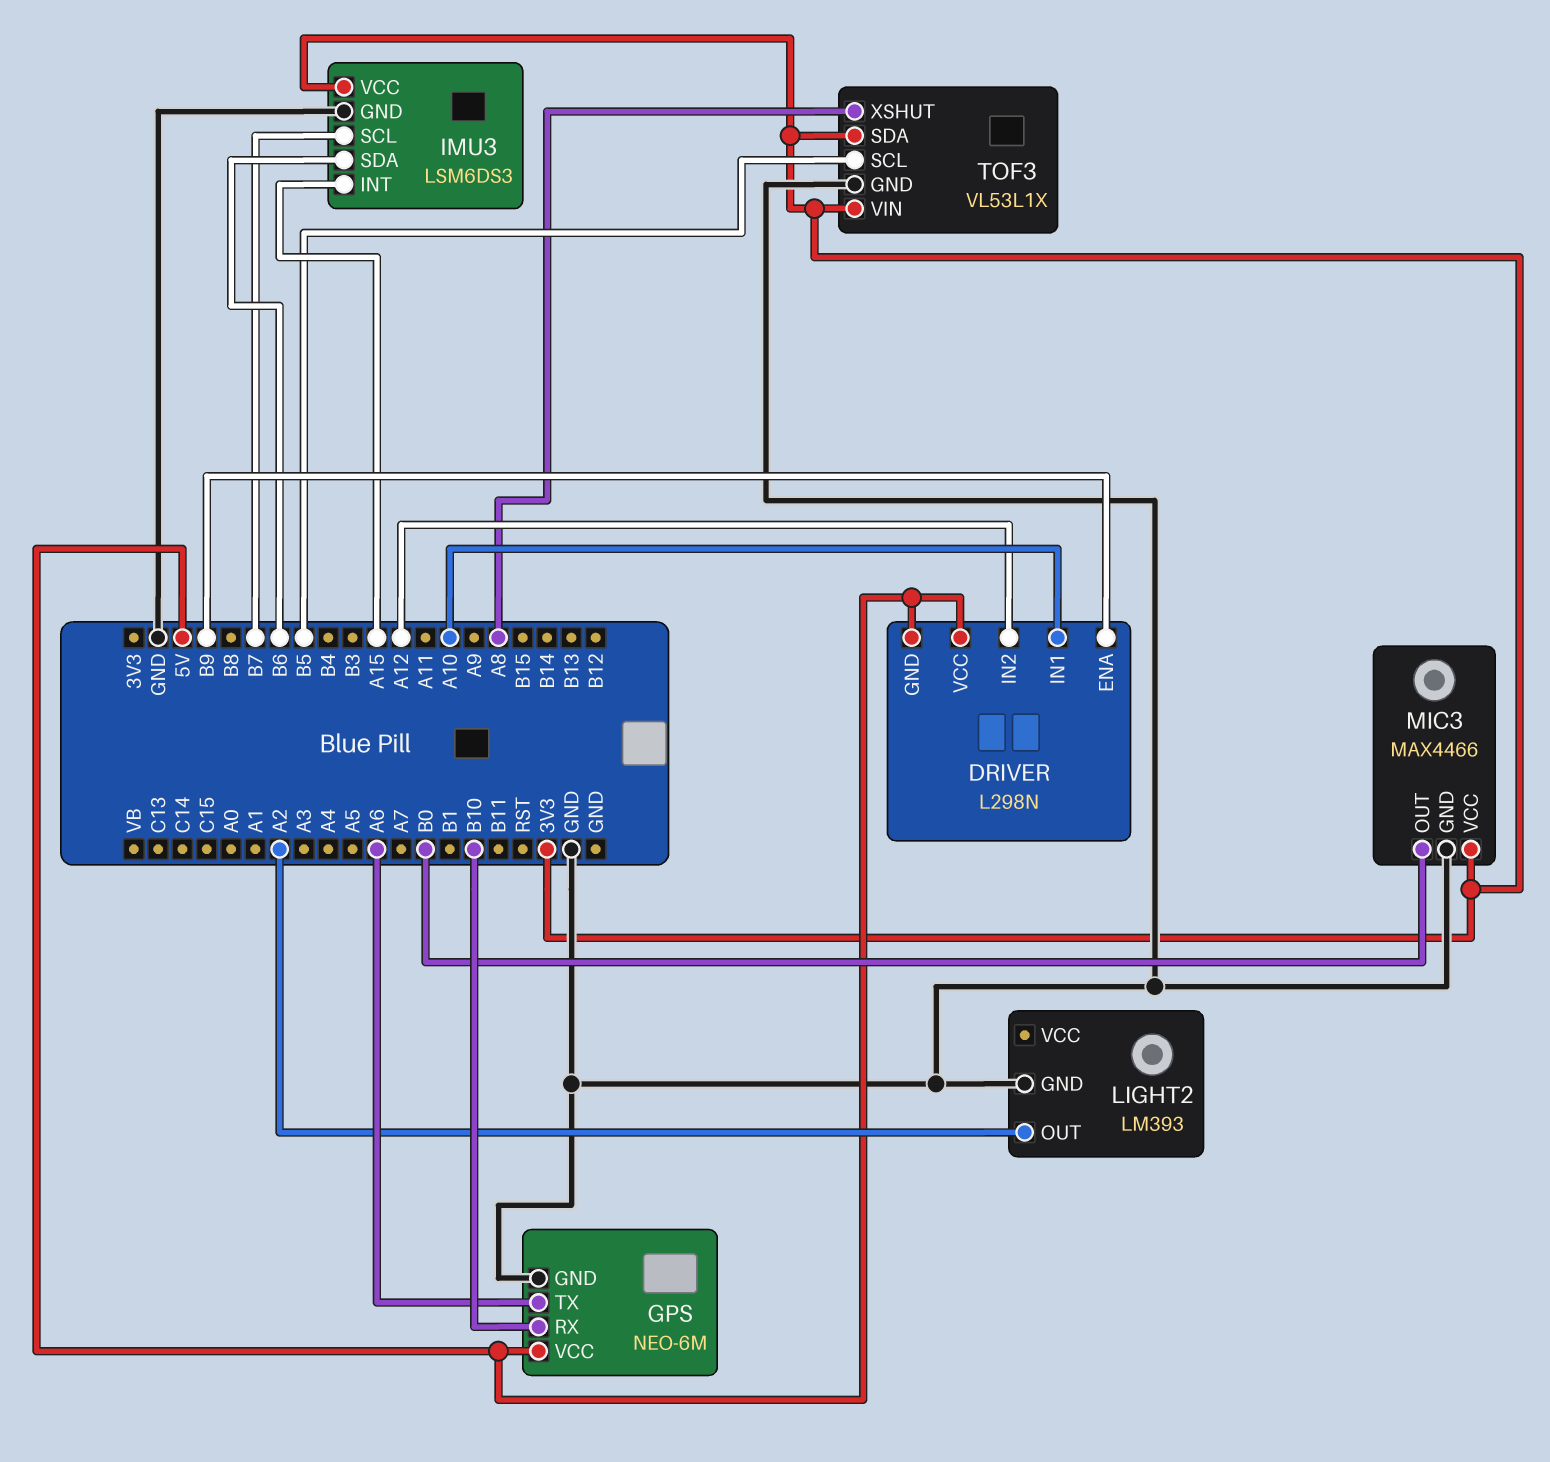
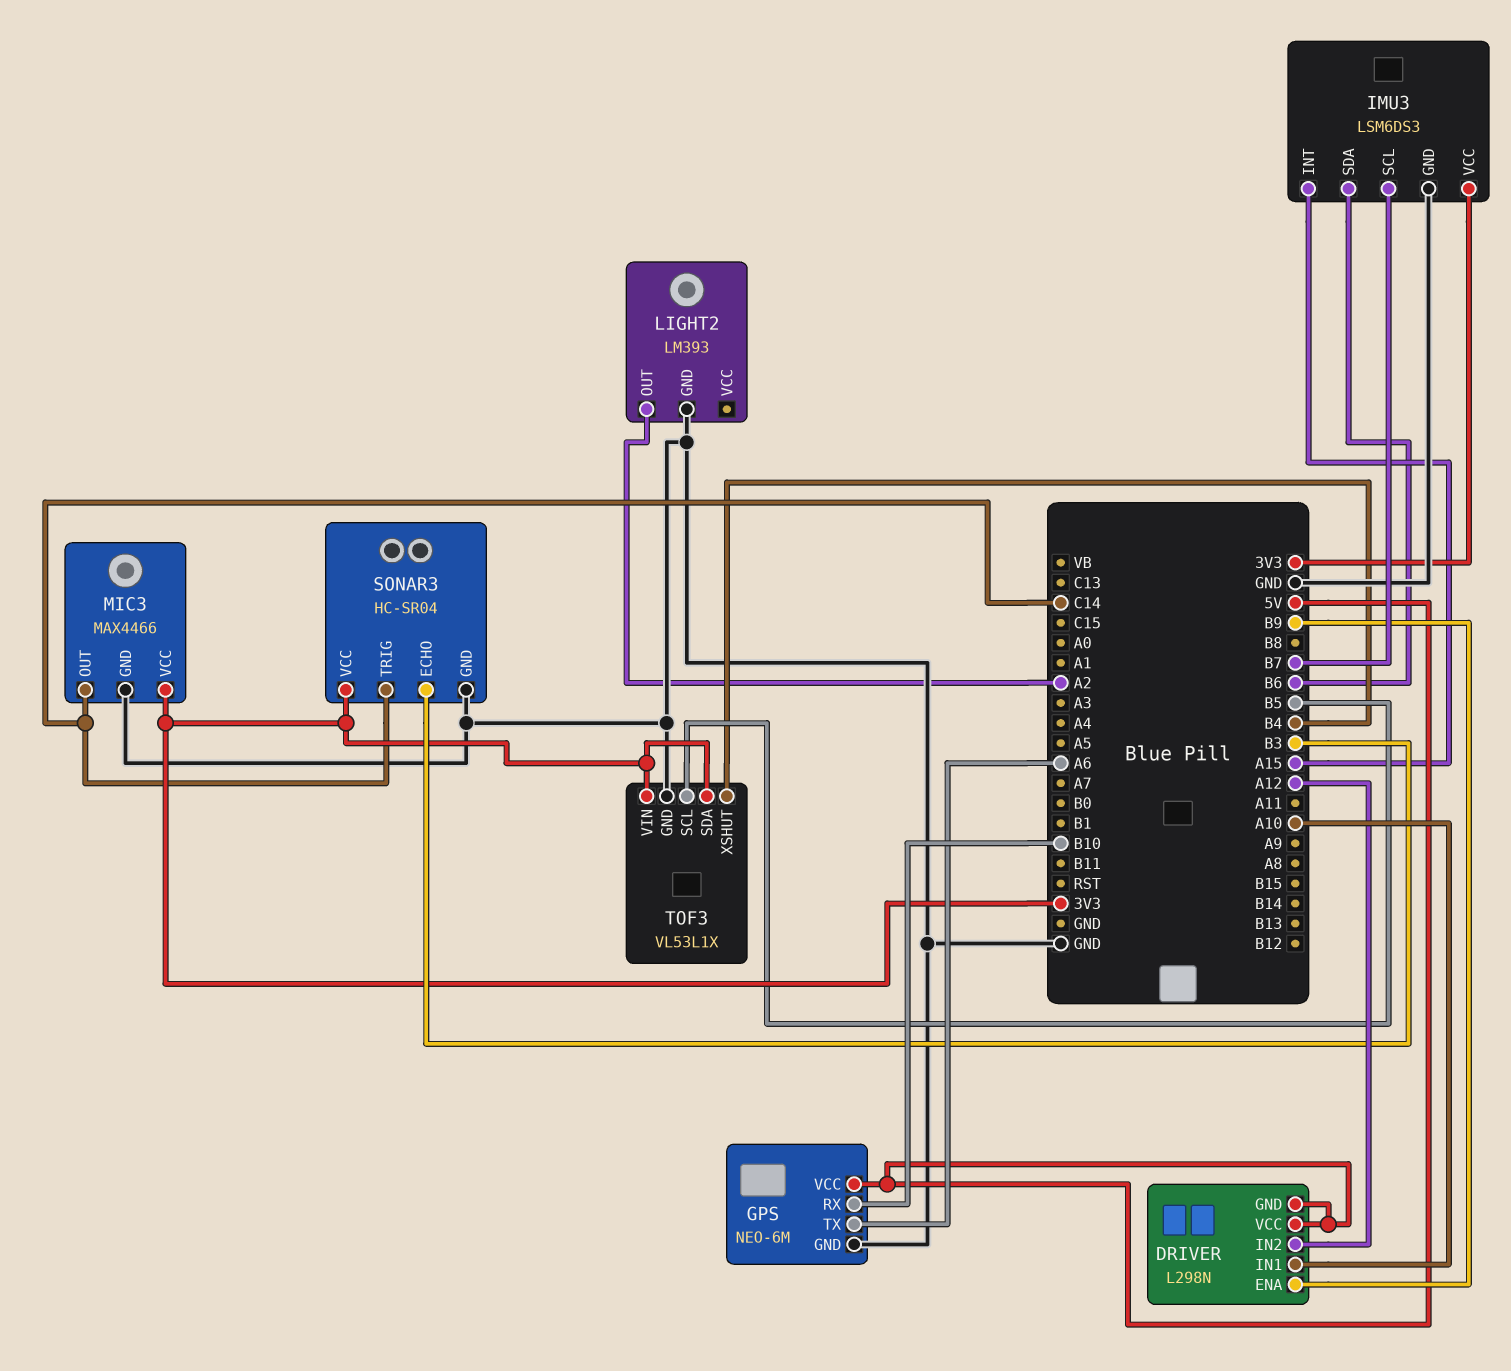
MIC3 pin OUT: B0 -> C14
SONAR3: none -> HC-SR04
SONAR3 pin ECHO: none -> B3
SONAR3 pin GND: none -> GND
SONAR3 pin TRIG: none -> C14
SONAR3 pin VCC: none -> 3V3
TOF3 pin XSHUT: A8 -> B4

